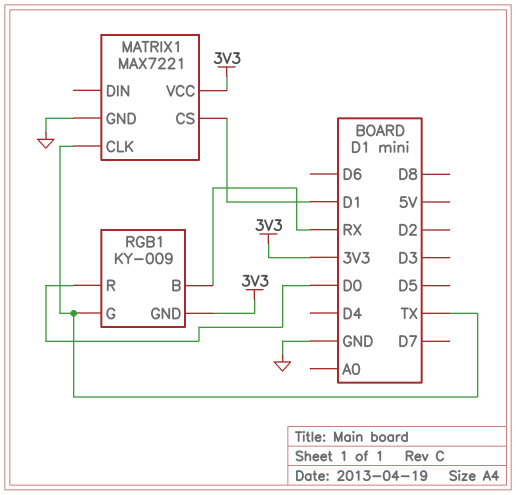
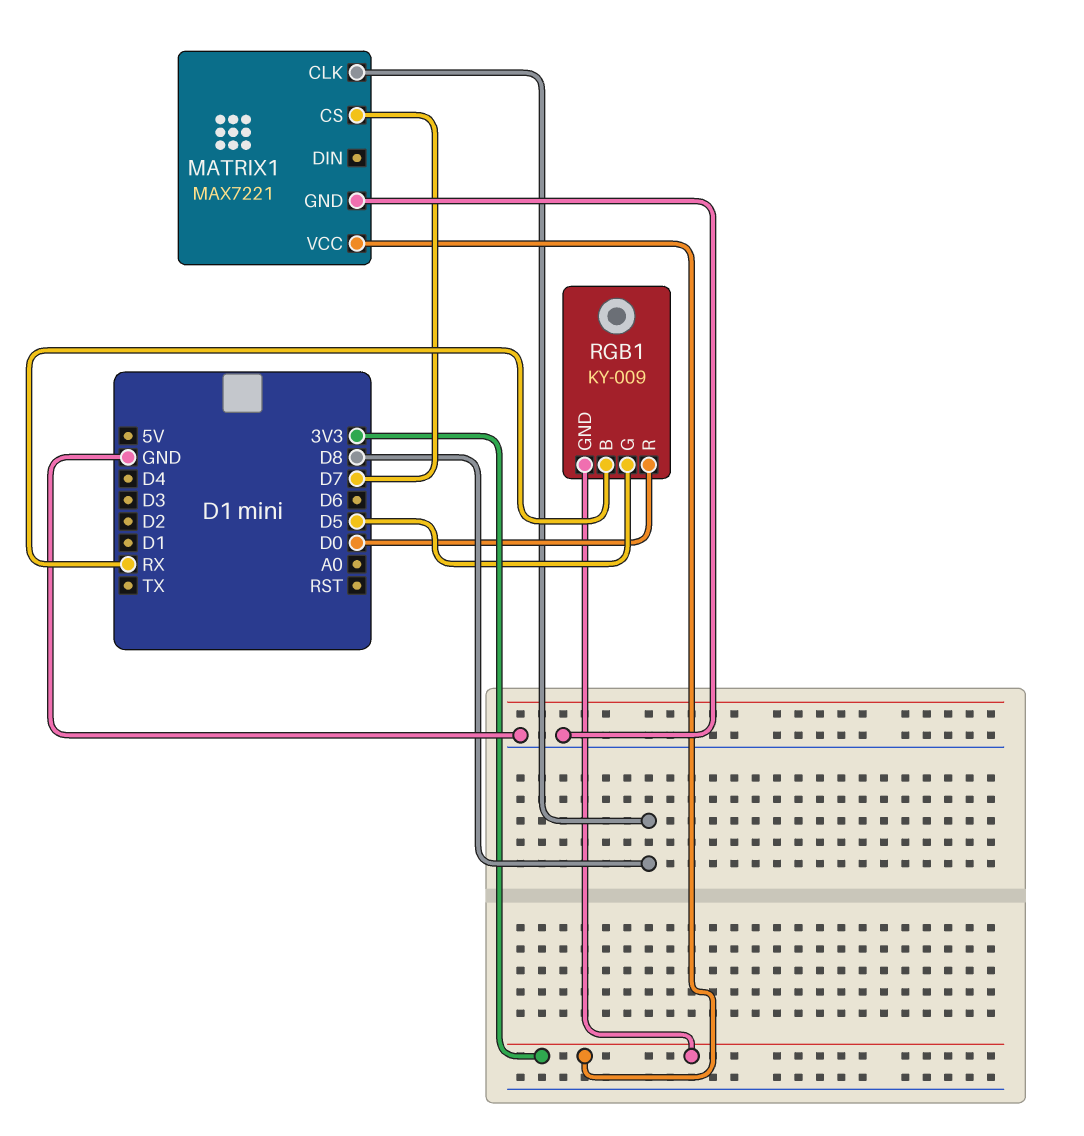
MATRIX1 pin CLK: TX -> D8
MATRIX1 pin CS: D1 -> D7
RGB1 pin G: TX -> D5

